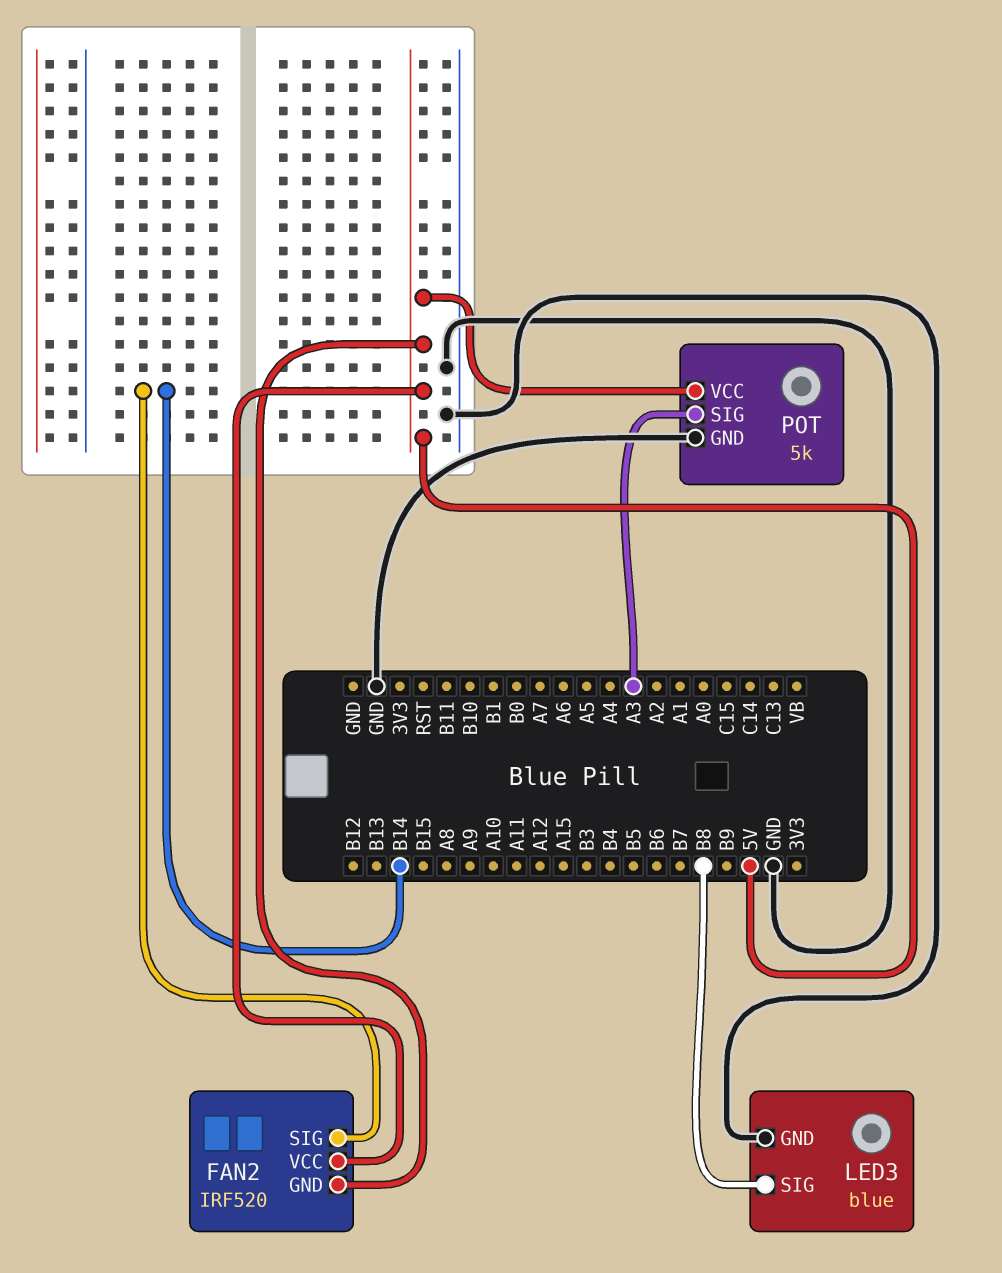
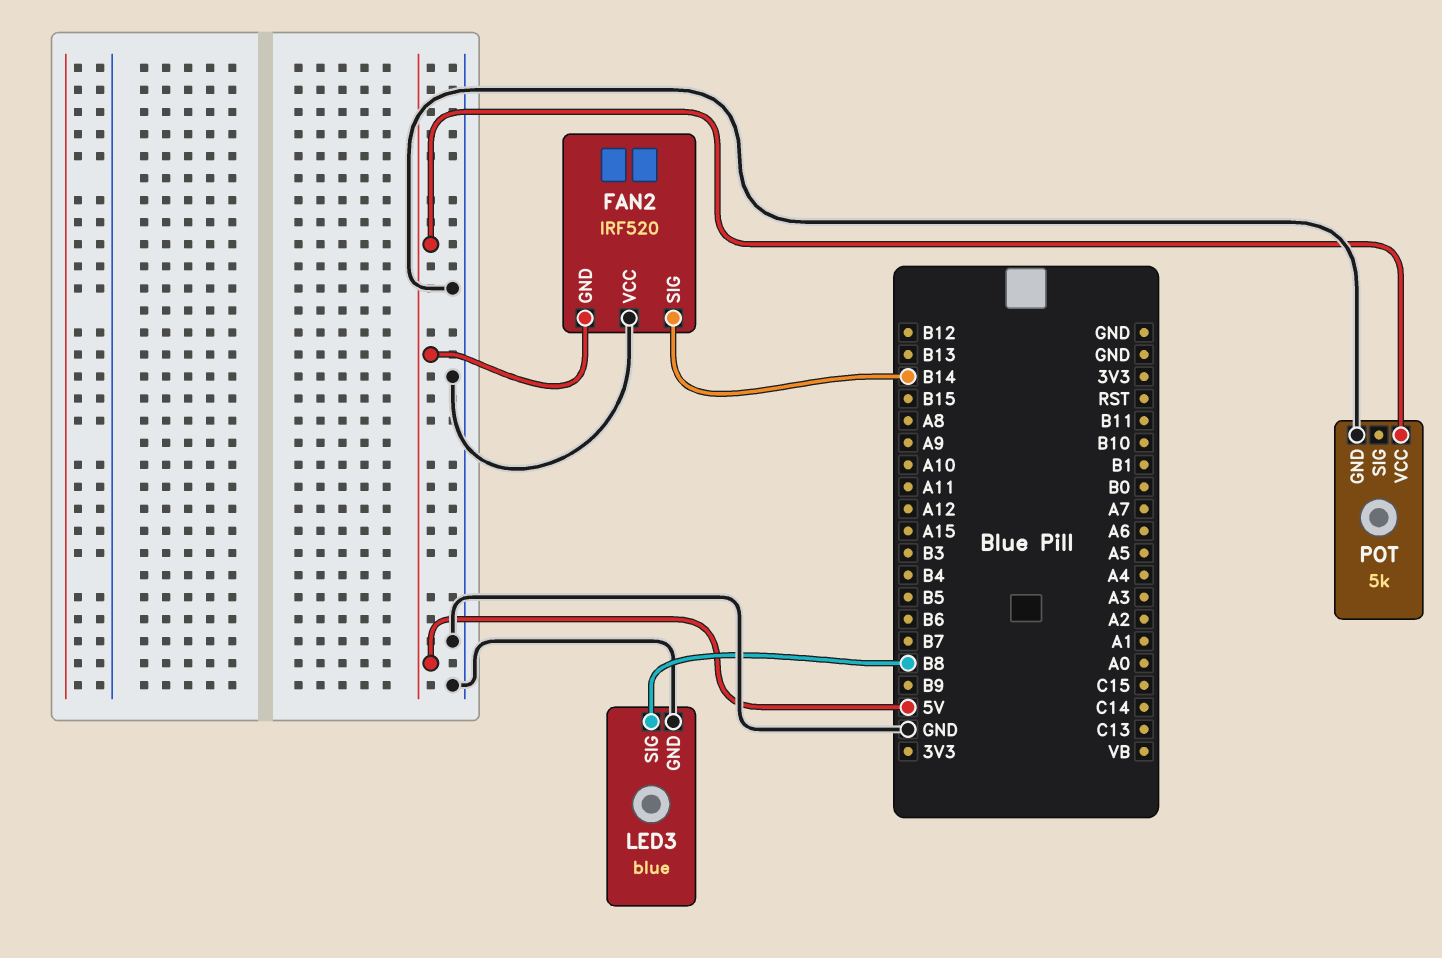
FAN2 pin VCC: 5V -> GND
POT pin SIG: A3 -> none

